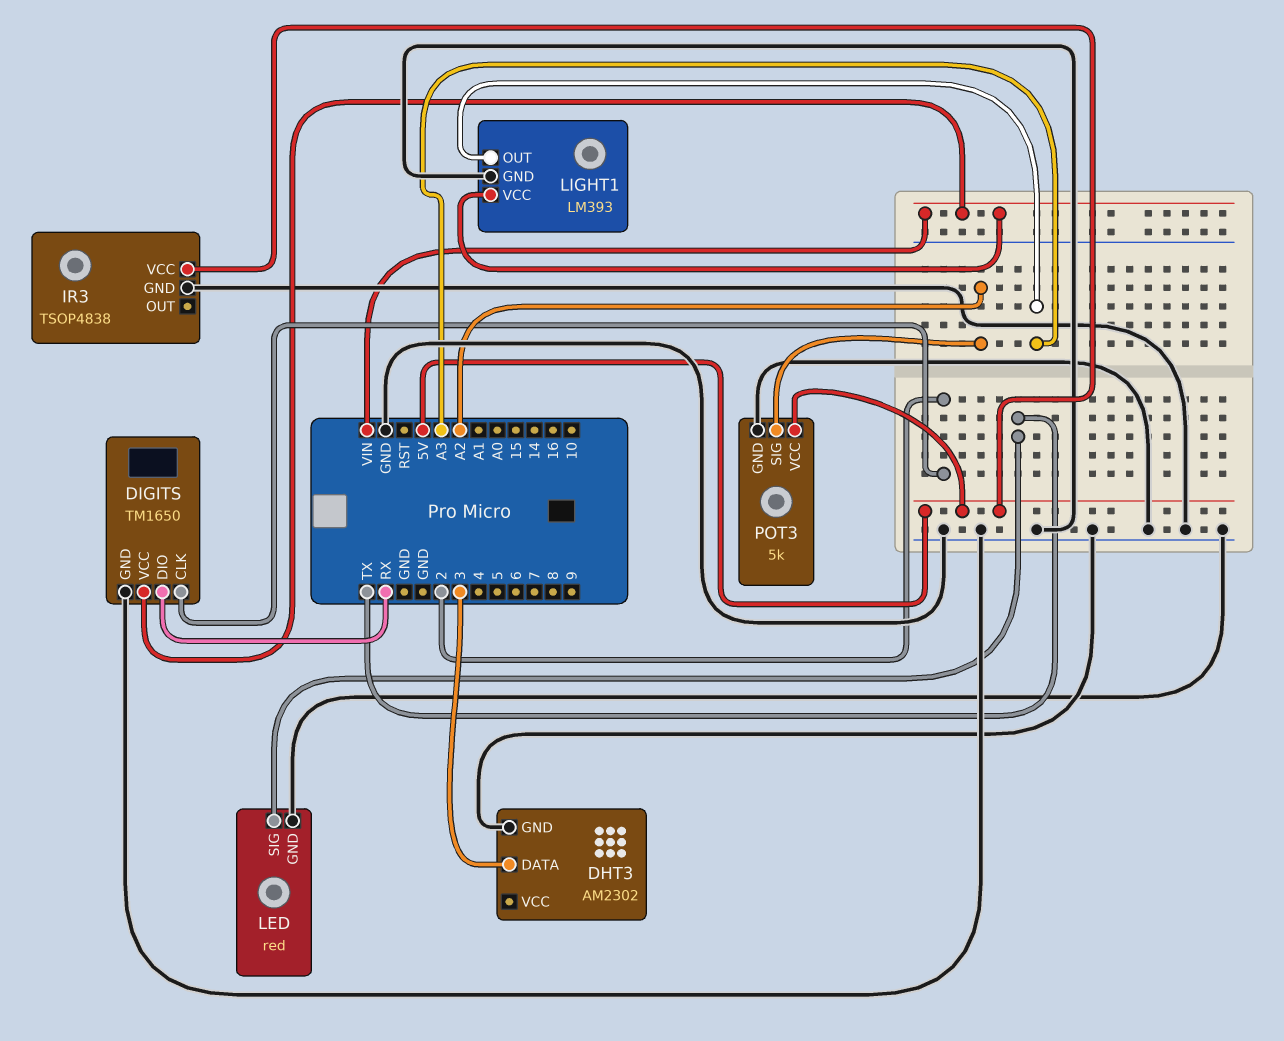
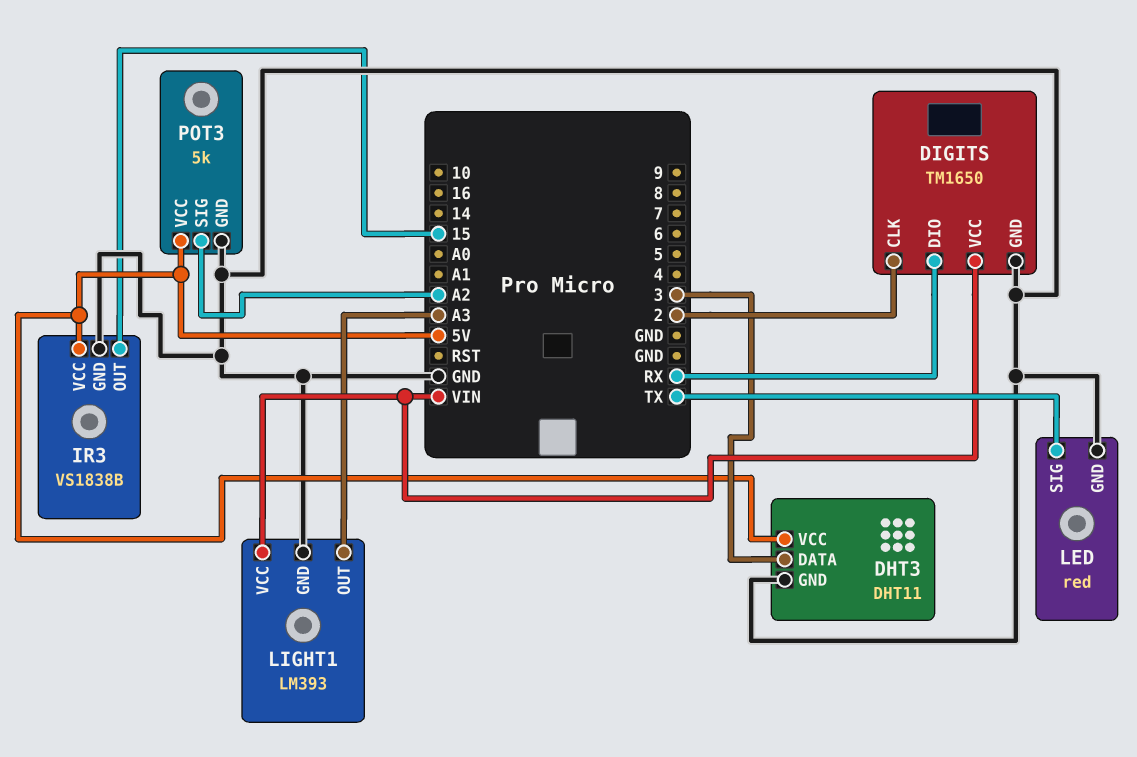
DHT3: AM2302 -> DHT11
DHT3 pin VCC: none -> 5V
IR3: TSOP4838 -> VS1838B
IR3 pin OUT: none -> 15

